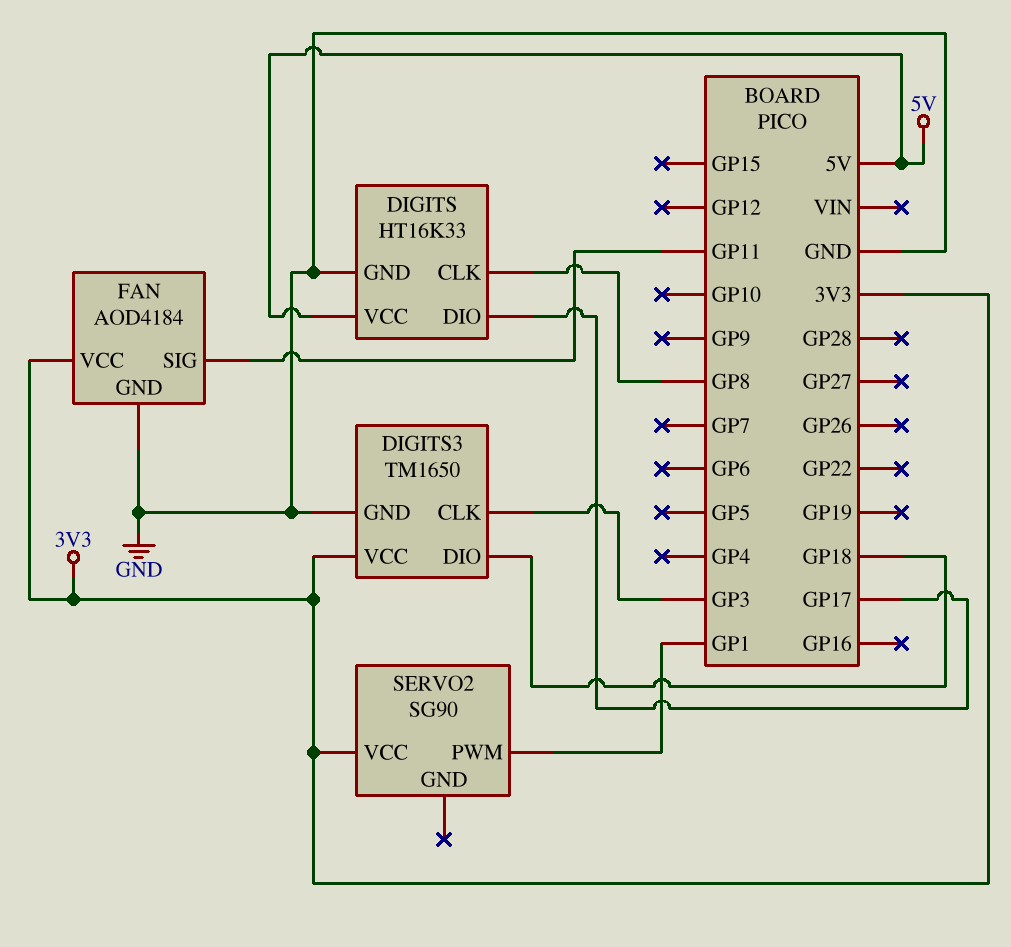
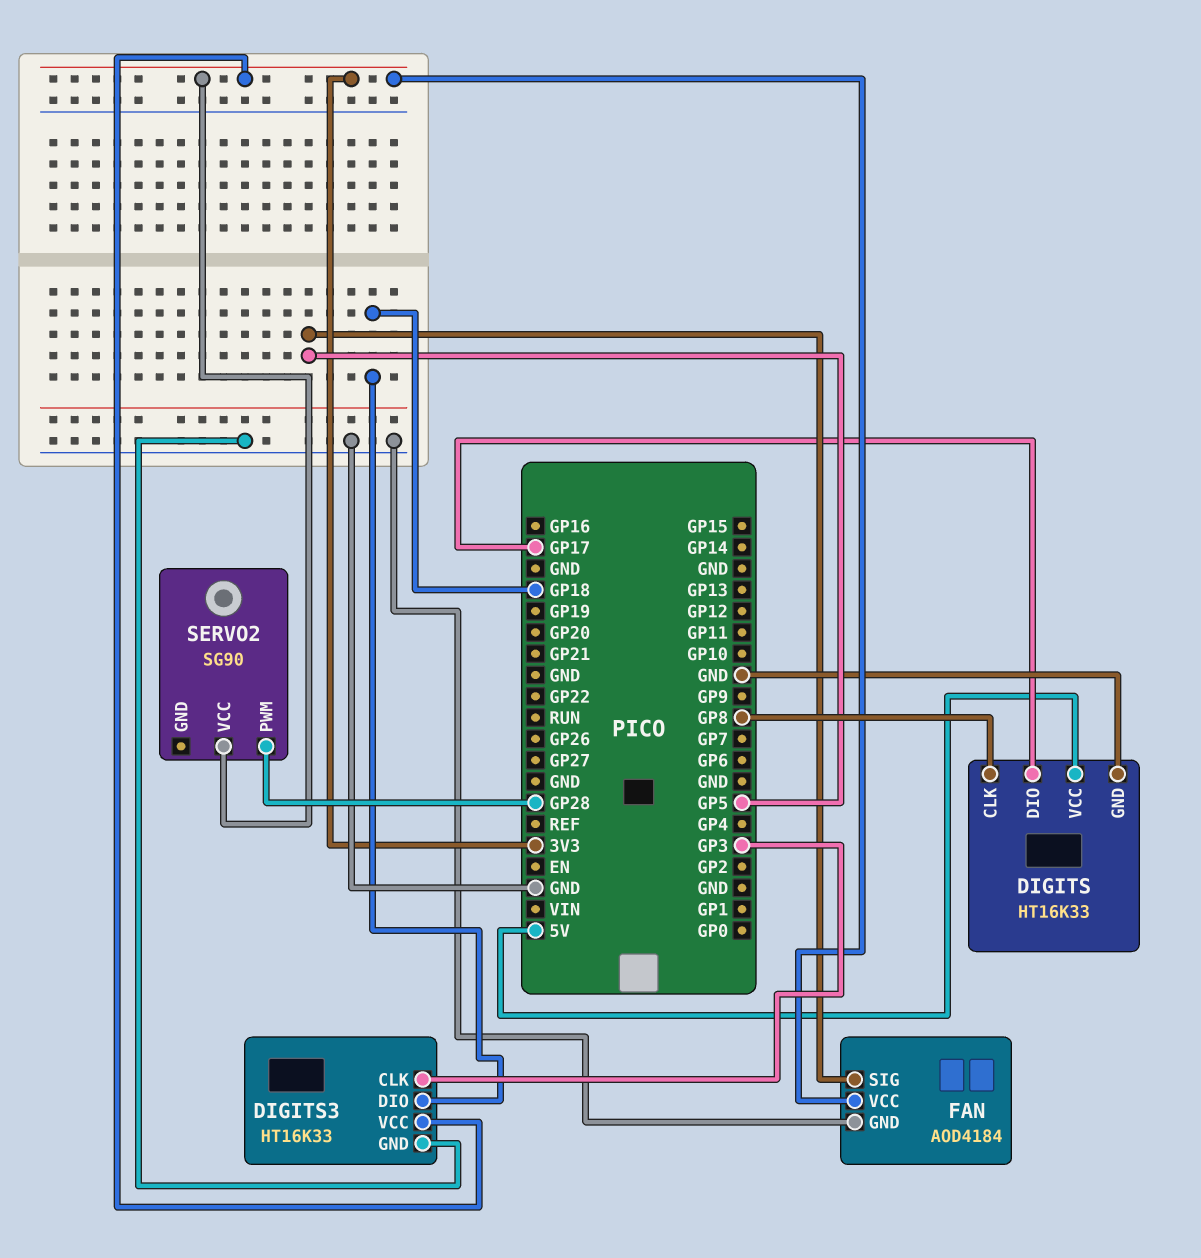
DIGITS3: TM1650 -> HT16K33
FAN pin SIG: GP11 -> GP5
SERVO2 pin PWM: GP1 -> GP28

